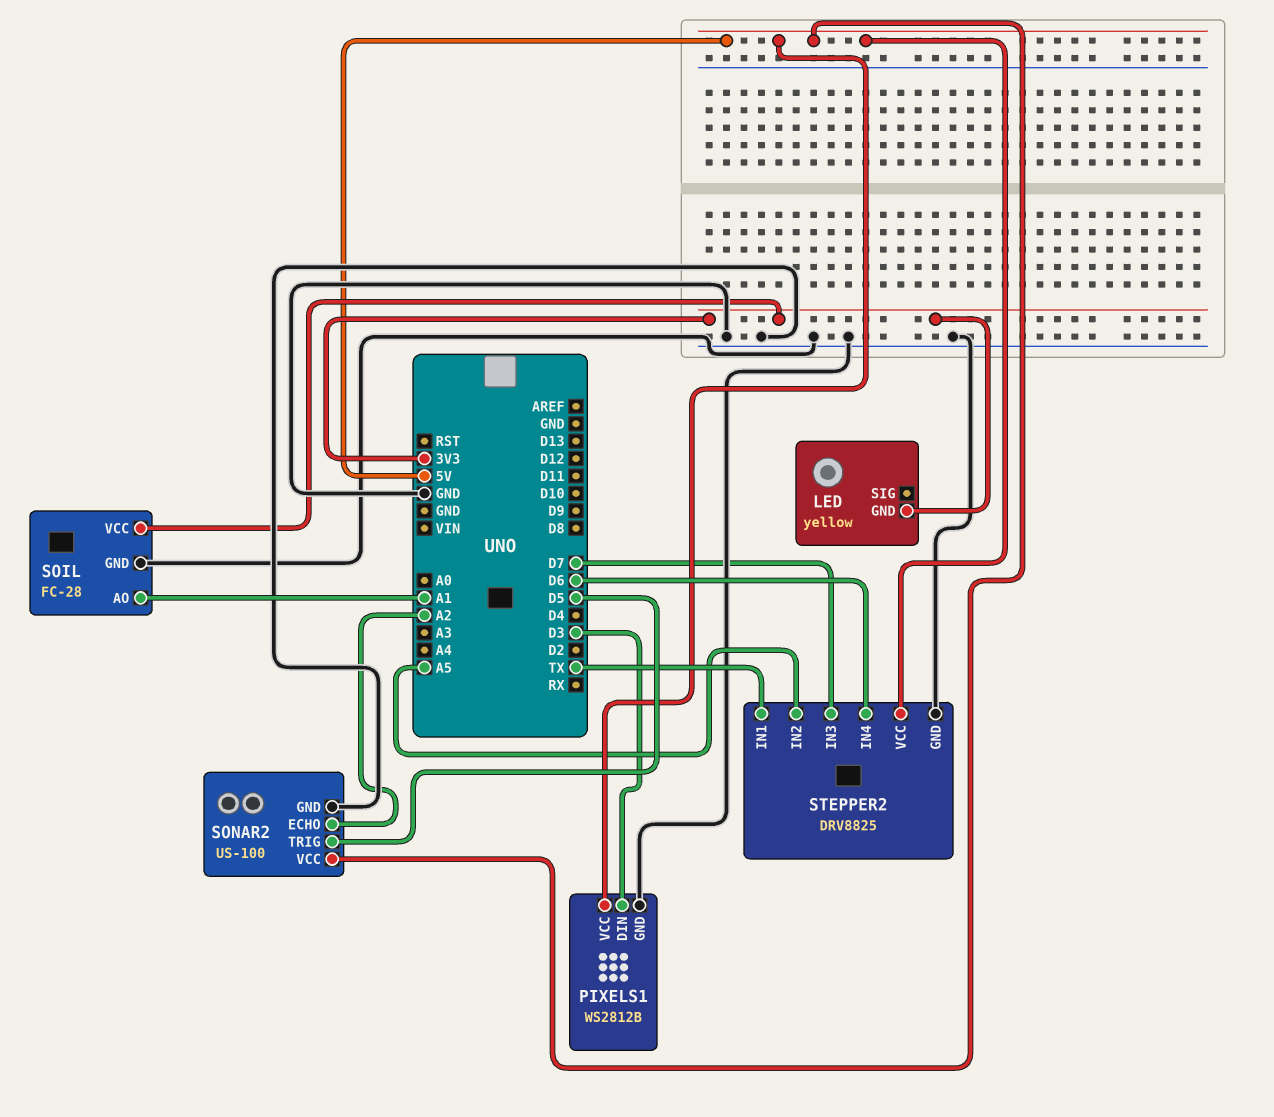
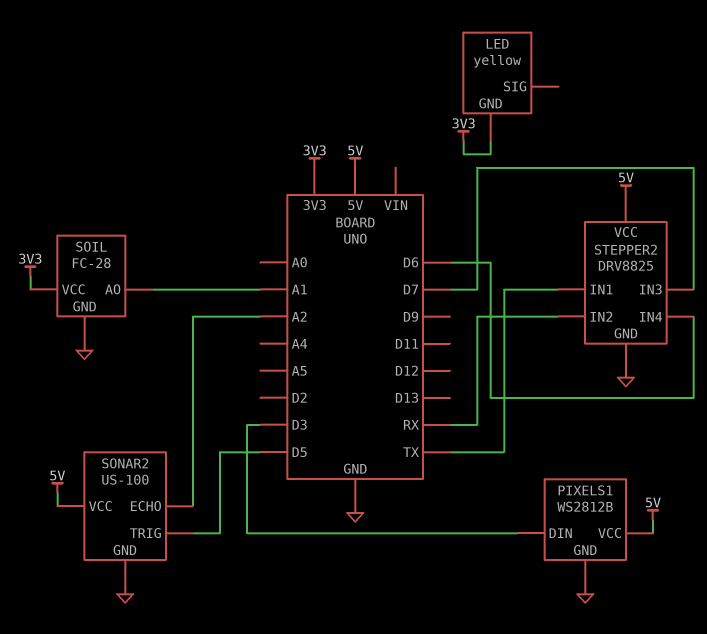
STEPPER2 pin IN2: A5 -> RX

